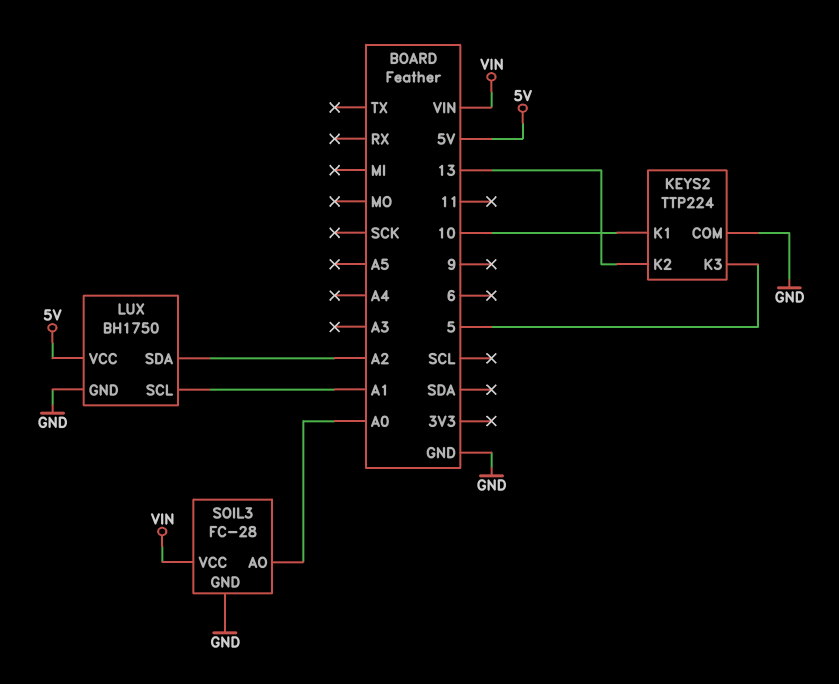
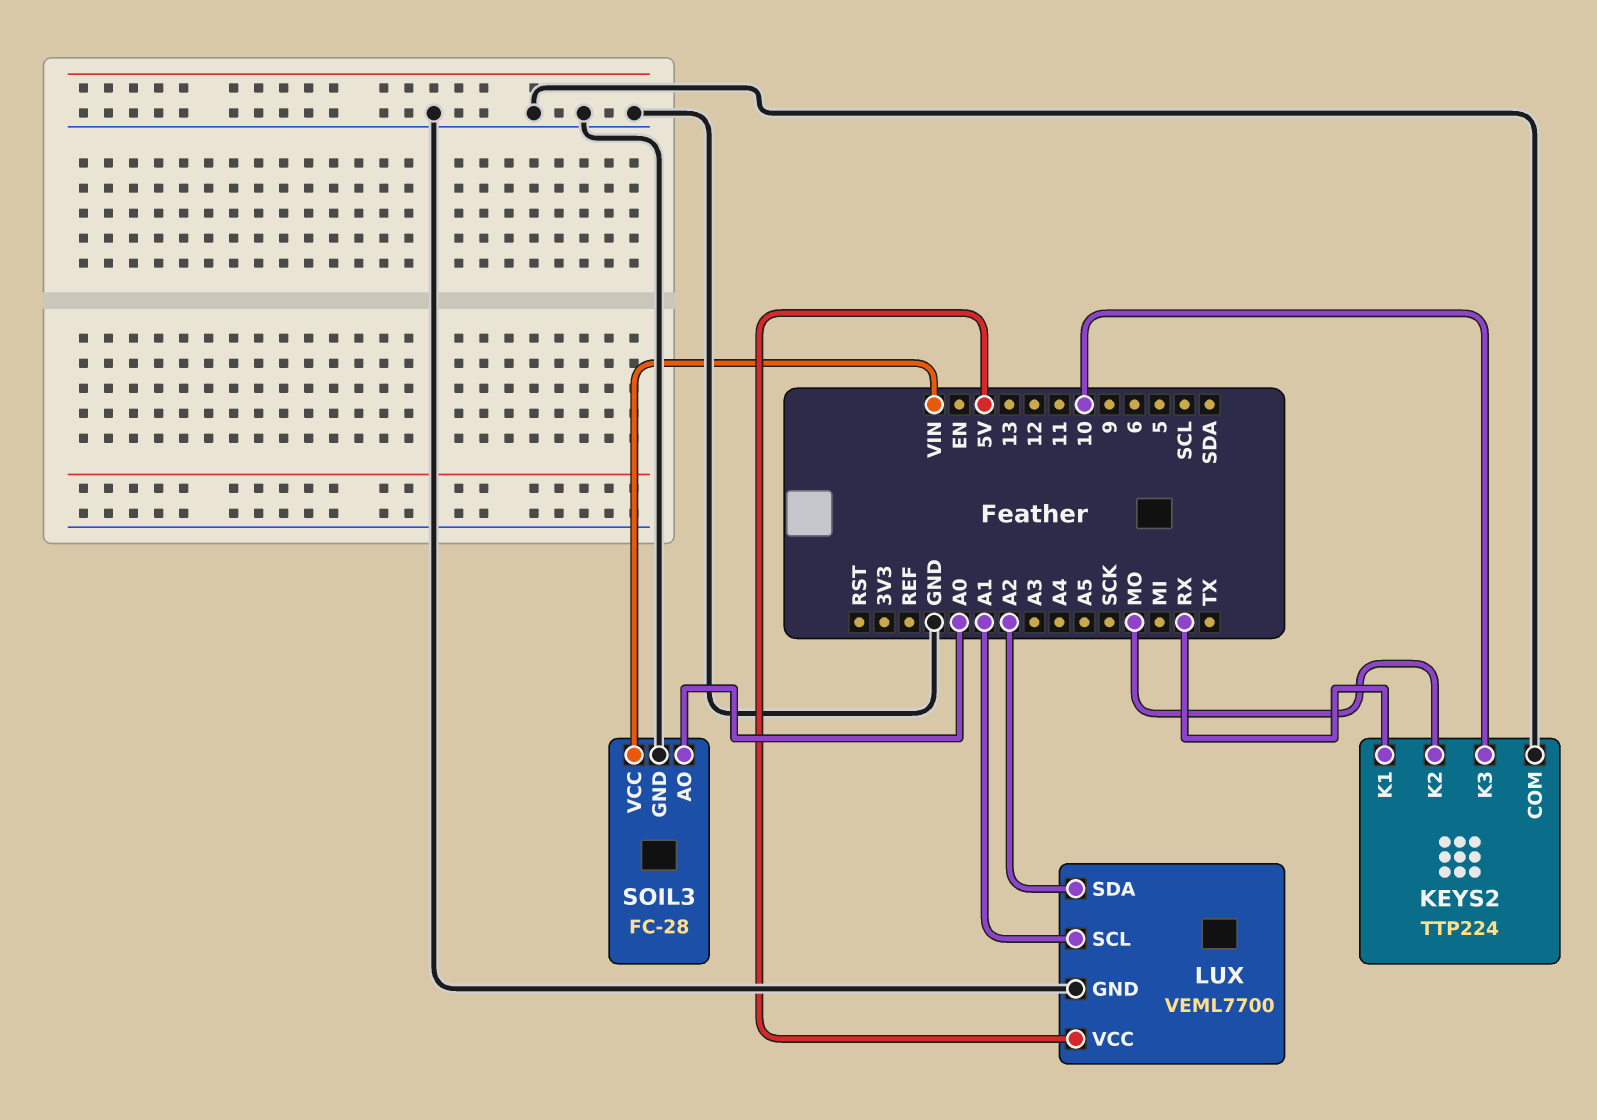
KEYS2 pin K1: 10 -> RX
KEYS2 pin K2: 13 -> MO
KEYS2 pin K3: 5 -> 10
LUX: BH1750 -> VEML7700

